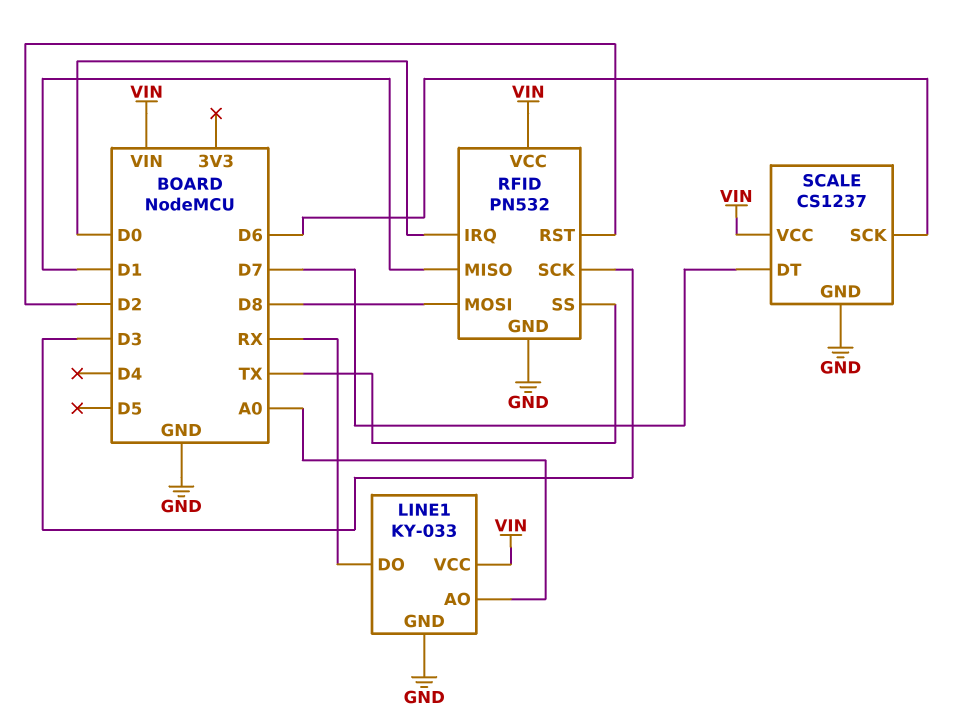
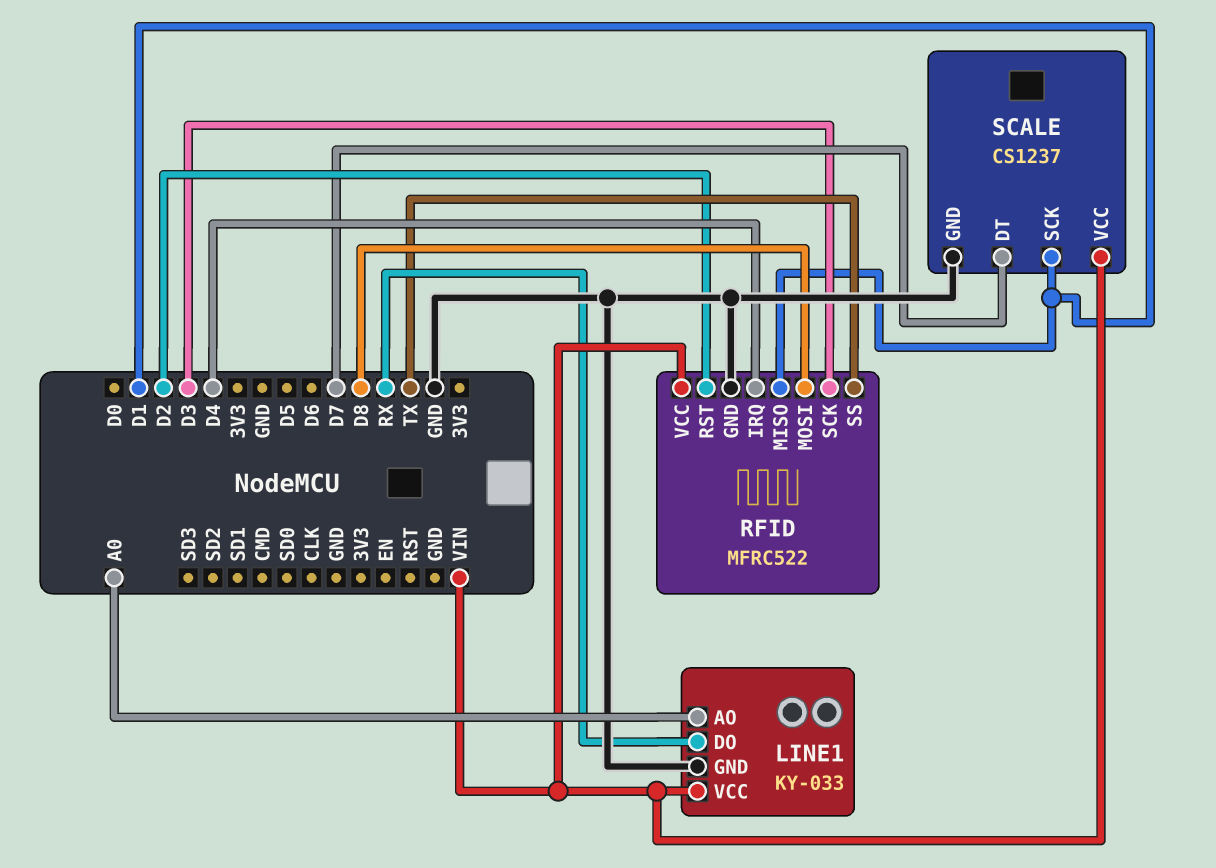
RFID: PN532 -> MFRC522
RFID pin IRQ: D0 -> D4
SCALE pin SCK: D6 -> D1

